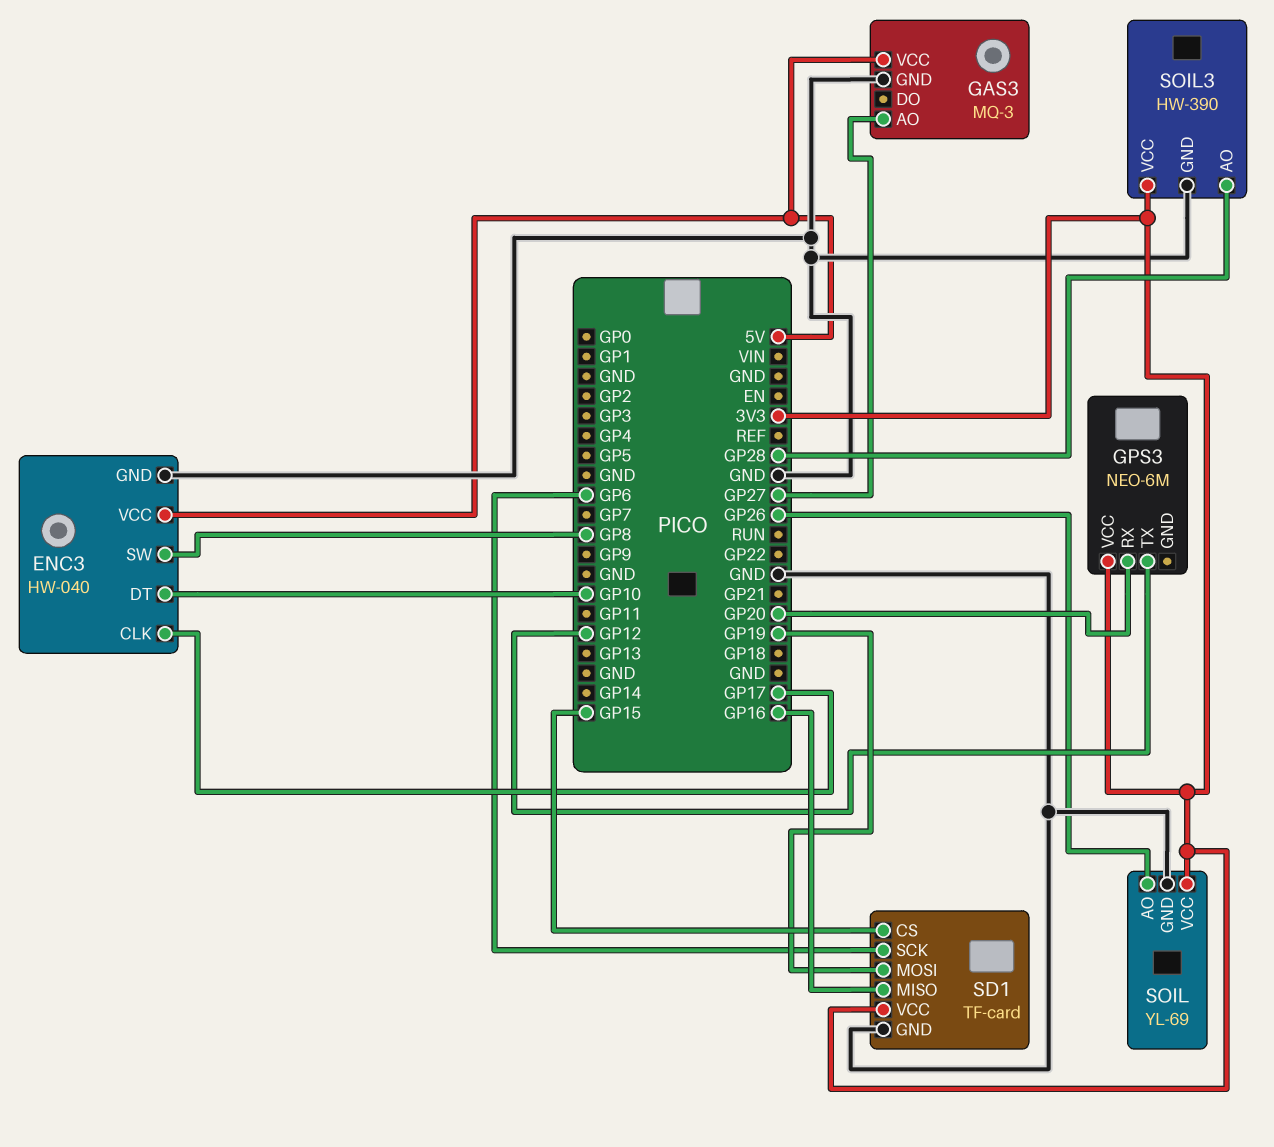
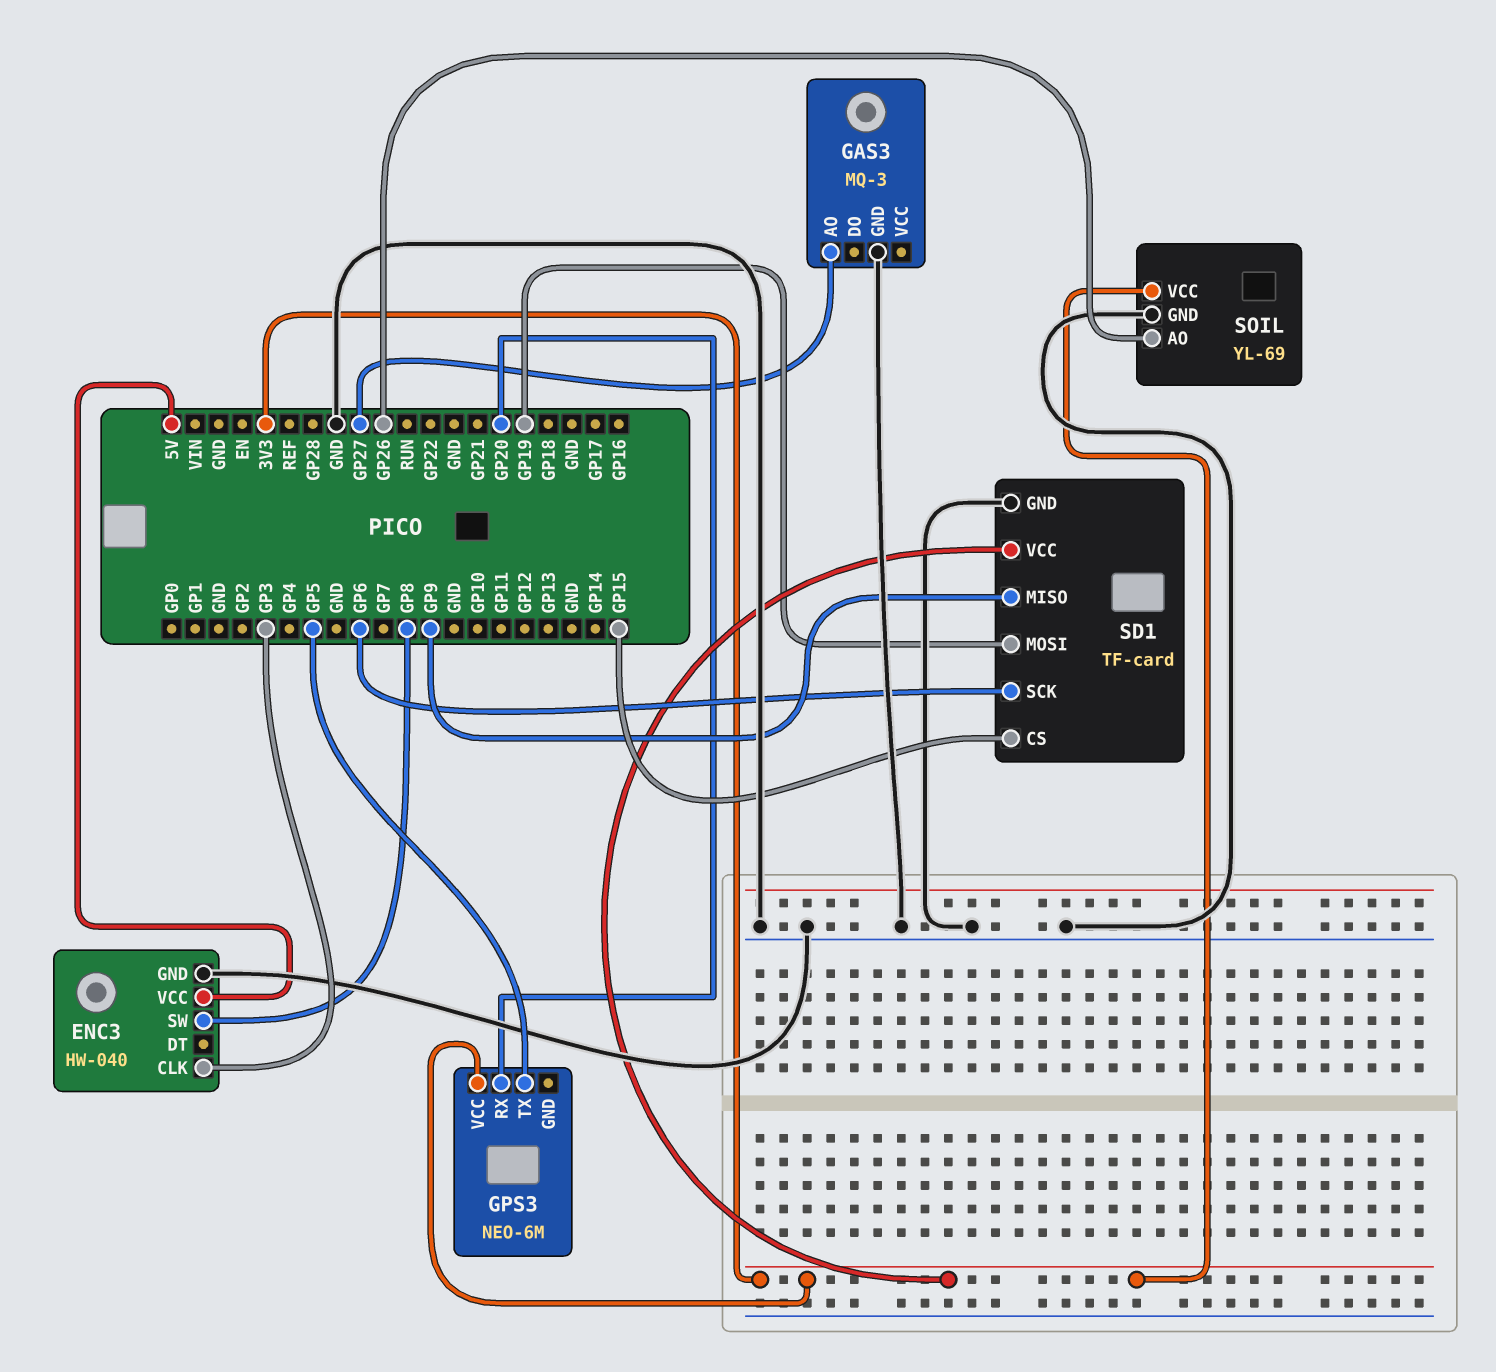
ENC3 pin CLK: GP17 -> GP3
ENC3 pin DT: GP10 -> none
GAS3 pin VCC: 5V -> none
GPS3 pin TX: GP12 -> GP5
SD1 pin MISO: GP16 -> GP9
SOIL3: HW-390 -> none
SOIL3 pin AO: GP28 -> none
SOIL3 pin GND: GND -> none
SOIL3 pin VCC: 3V3 -> none

